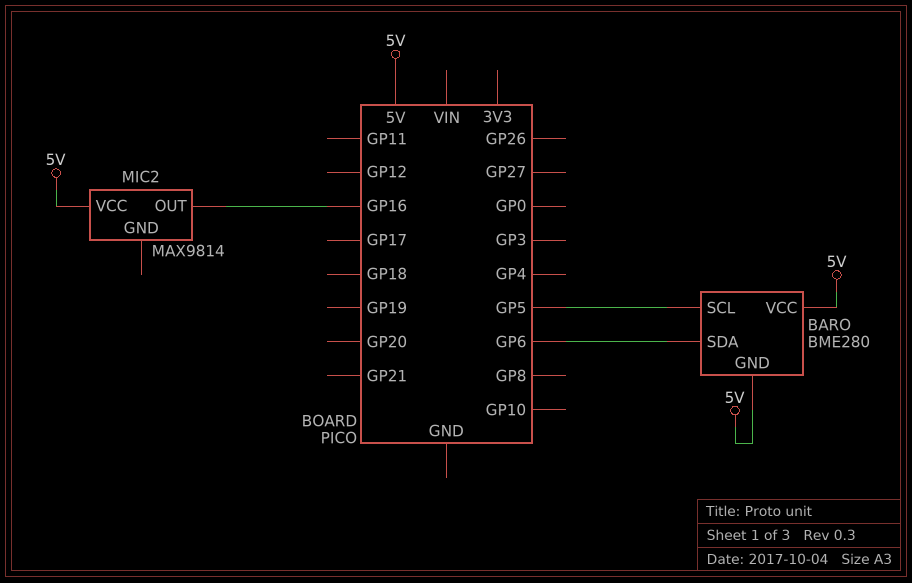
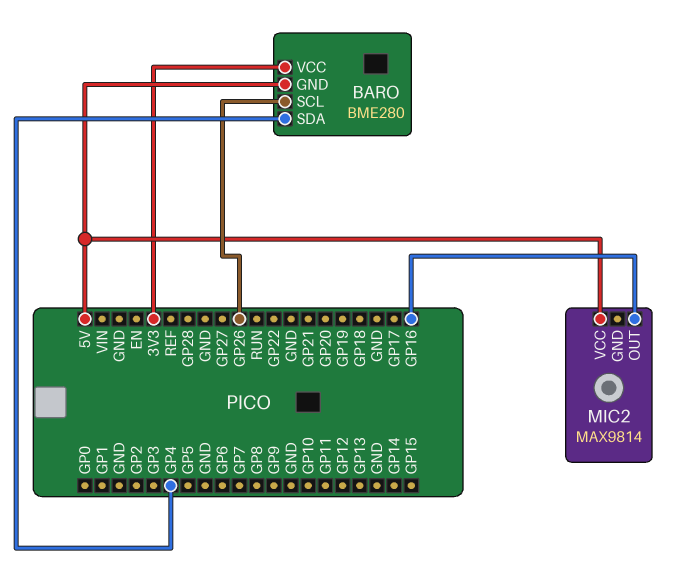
BARO pin SCL: GP5 -> GP26
BARO pin SDA: GP6 -> GP4
BARO pin VCC: 5V -> 3V3

